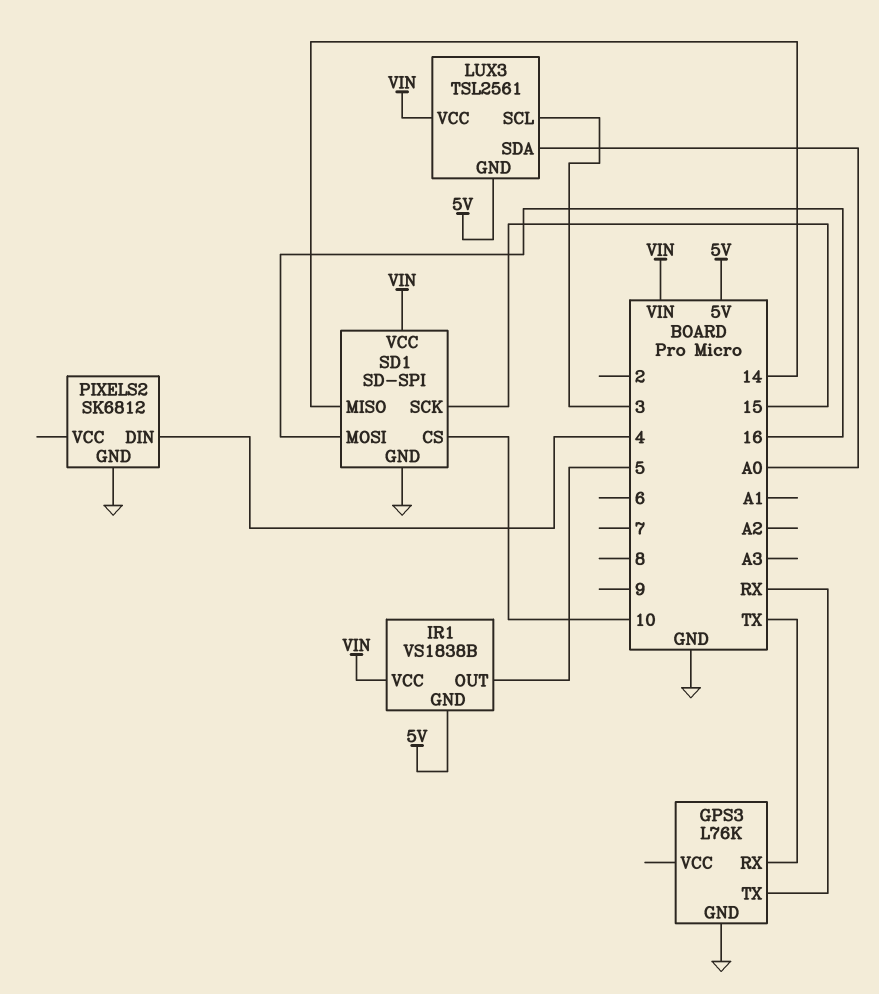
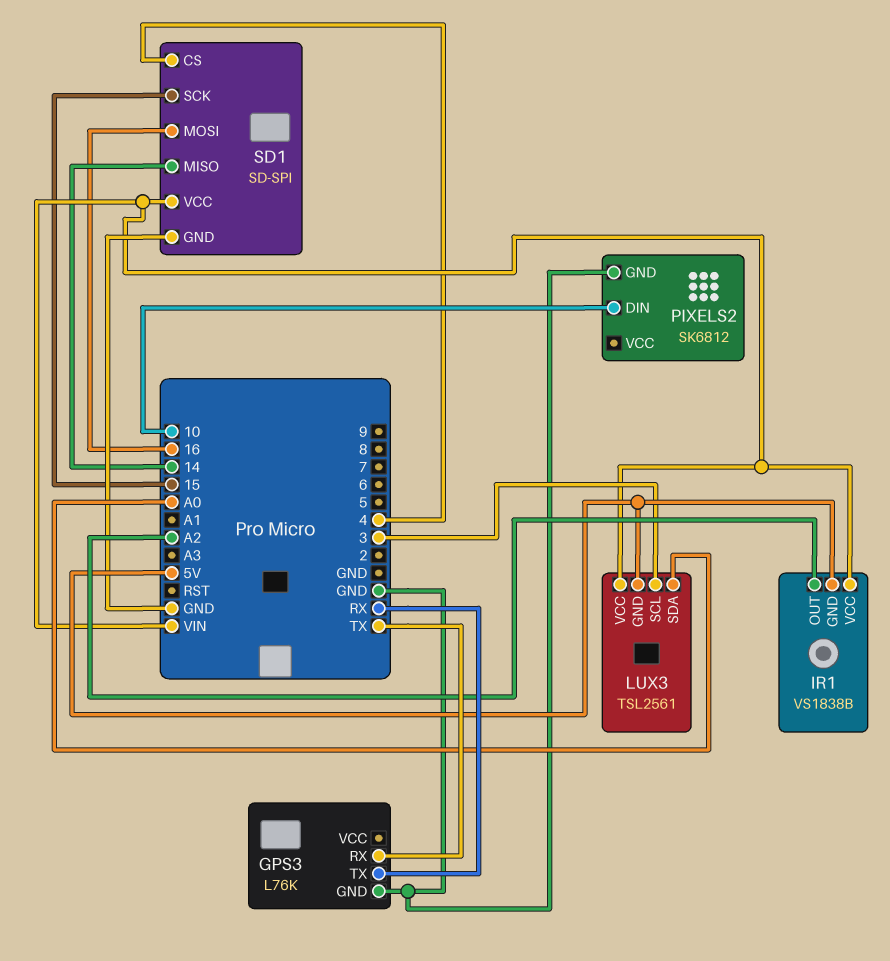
IR1 pin OUT: 5 -> A2
PIXELS2 pin DIN: 4 -> 10
SD1 pin CS: 10 -> 4

